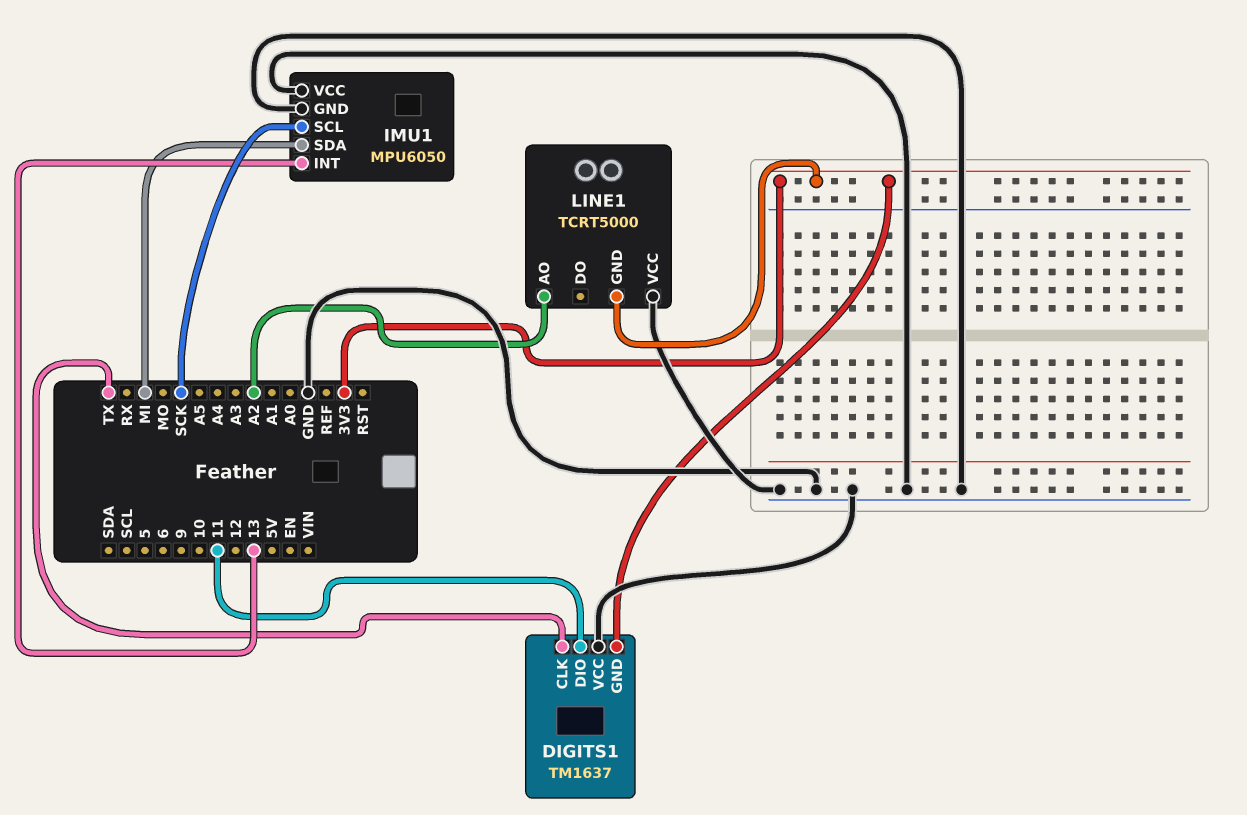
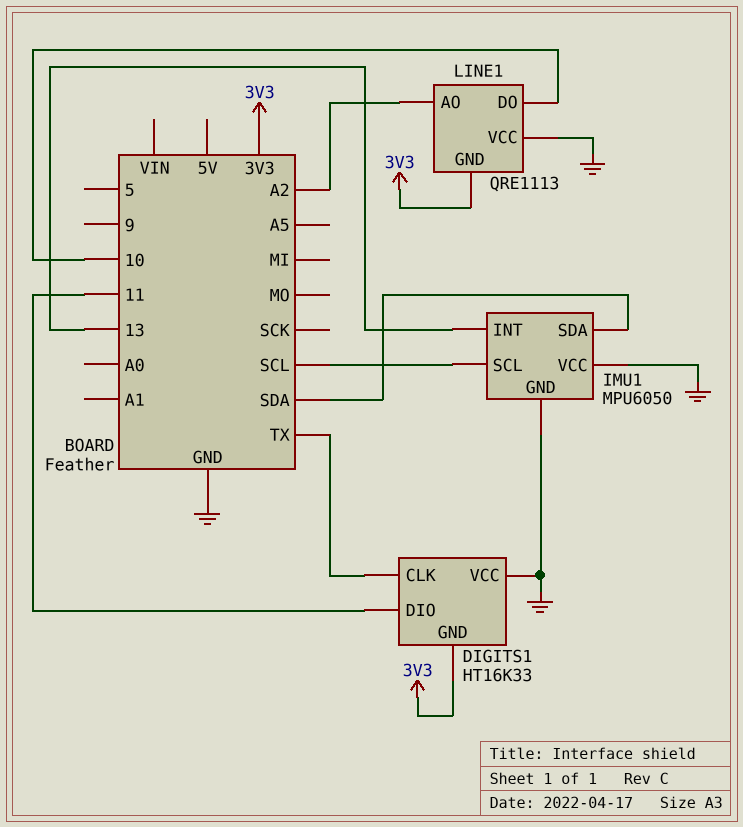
DIGITS1: TM1637 -> HT16K33
IMU1 pin SCL: SCK -> SCL
IMU1 pin SDA: MI -> SDA
LINE1: TCRT5000 -> QRE1113
LINE1 pin DO: none -> 10

